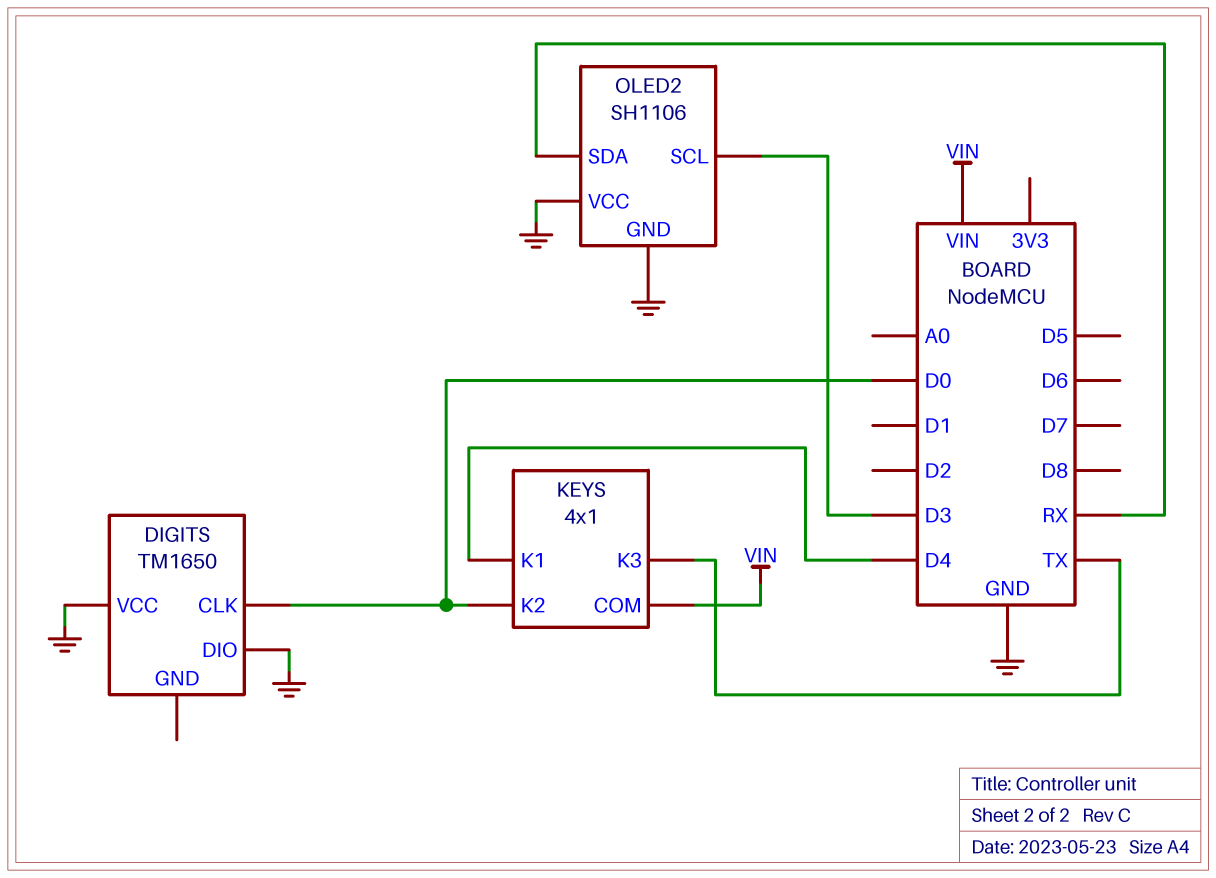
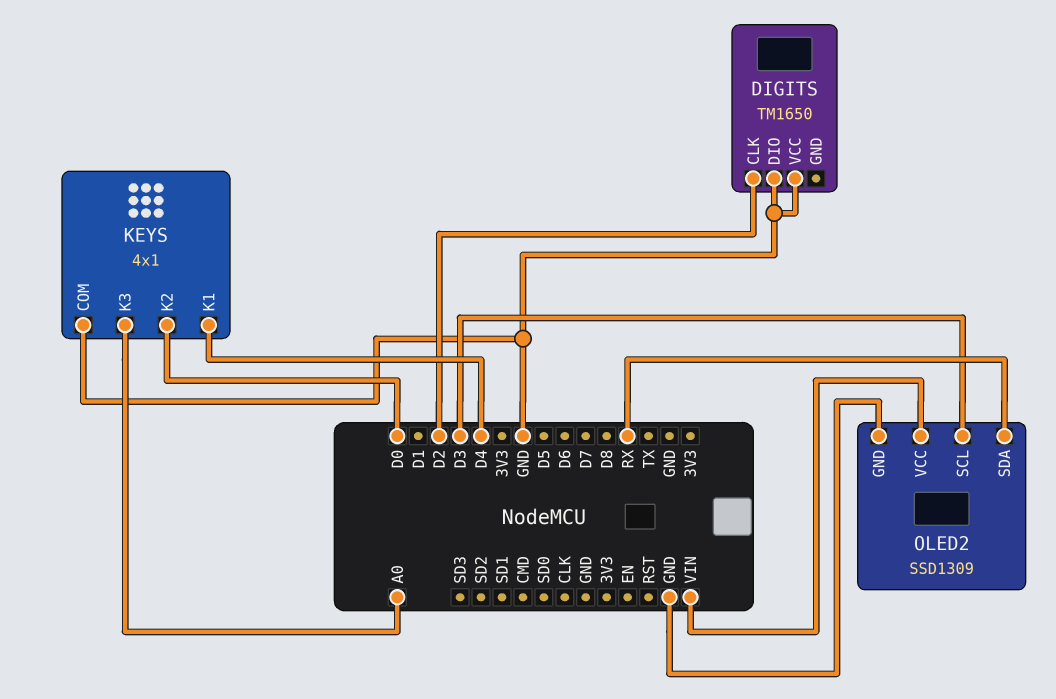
DIGITS pin CLK: D0 -> D2
KEYS pin COM: VIN -> GND
KEYS pin K3: TX -> A0
OLED2: SH1106 -> SSD1309
OLED2 pin VCC: GND -> VIN

